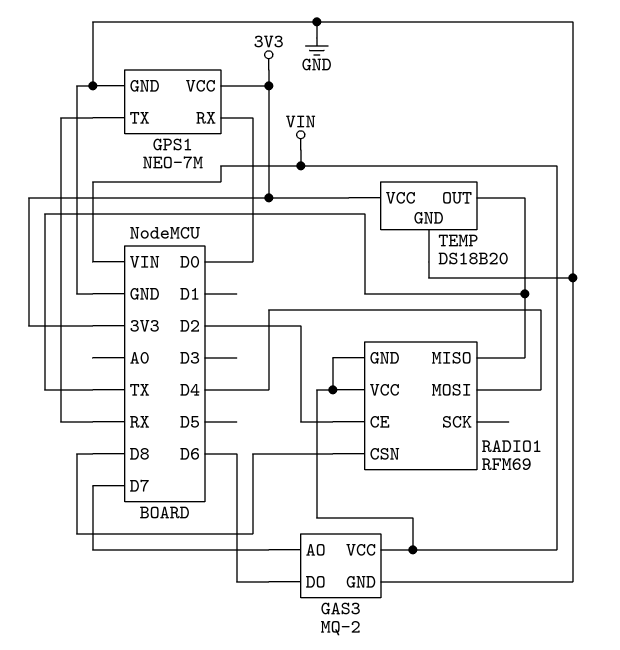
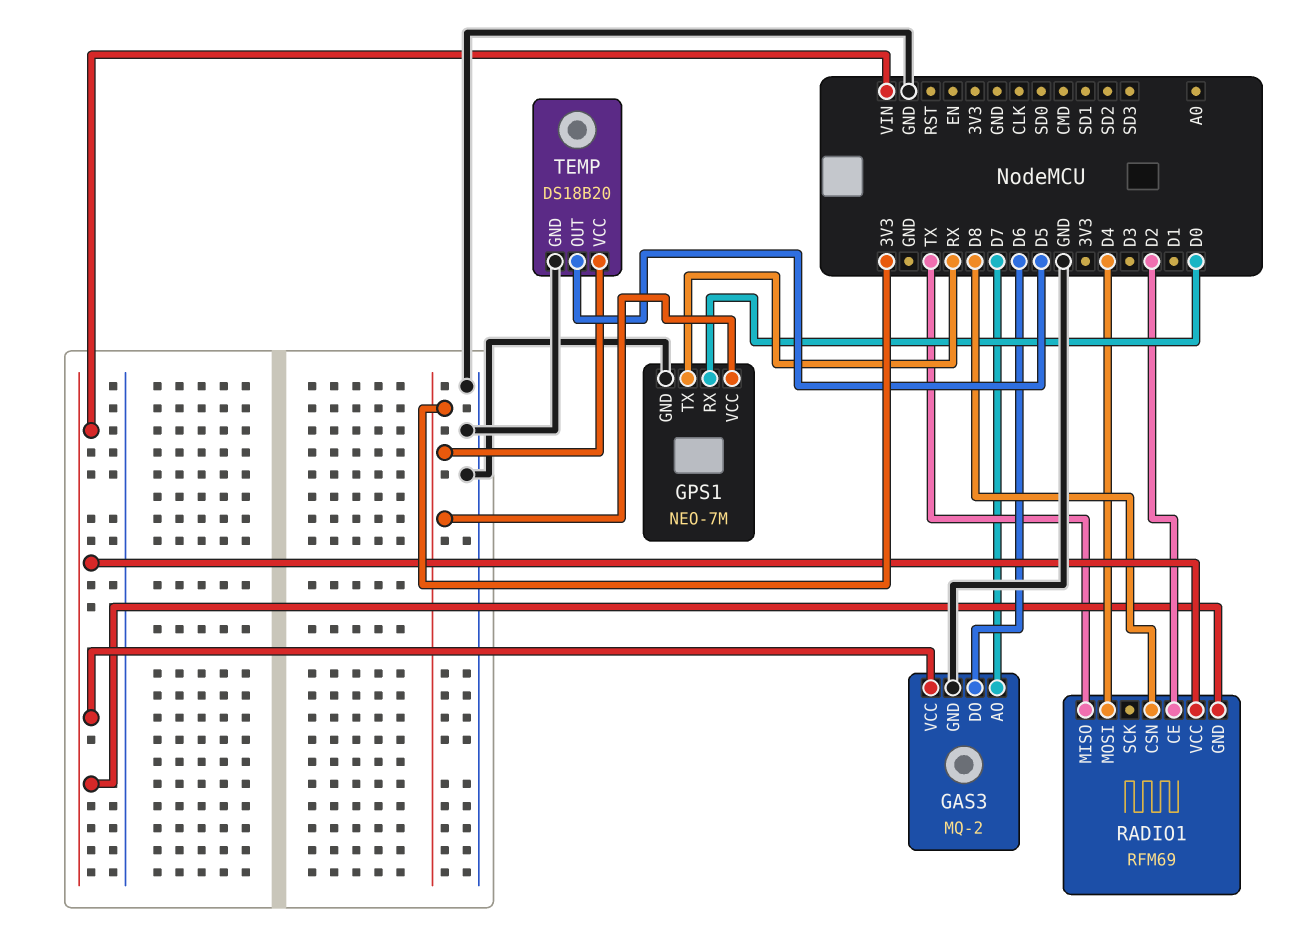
TEMP pin OUT: TX -> D5

